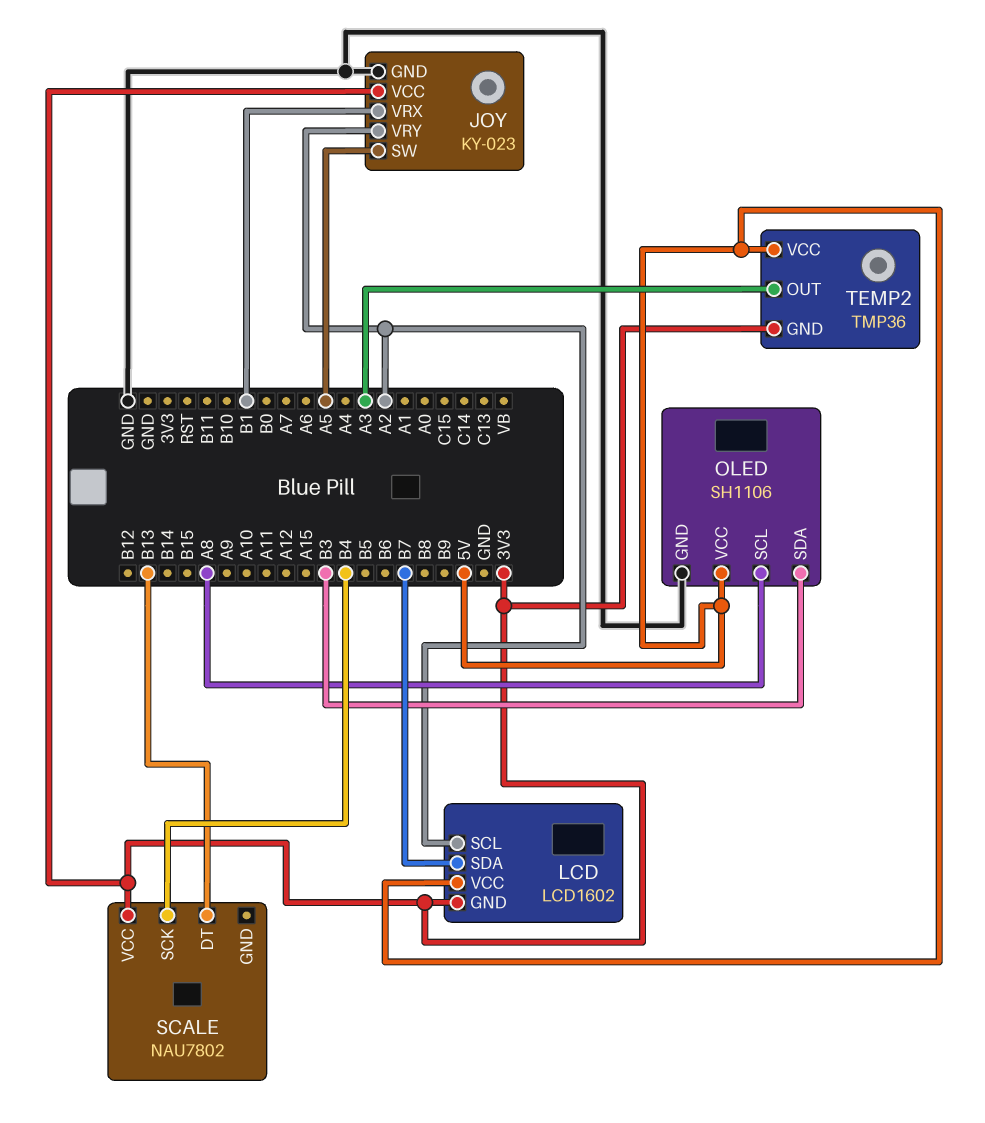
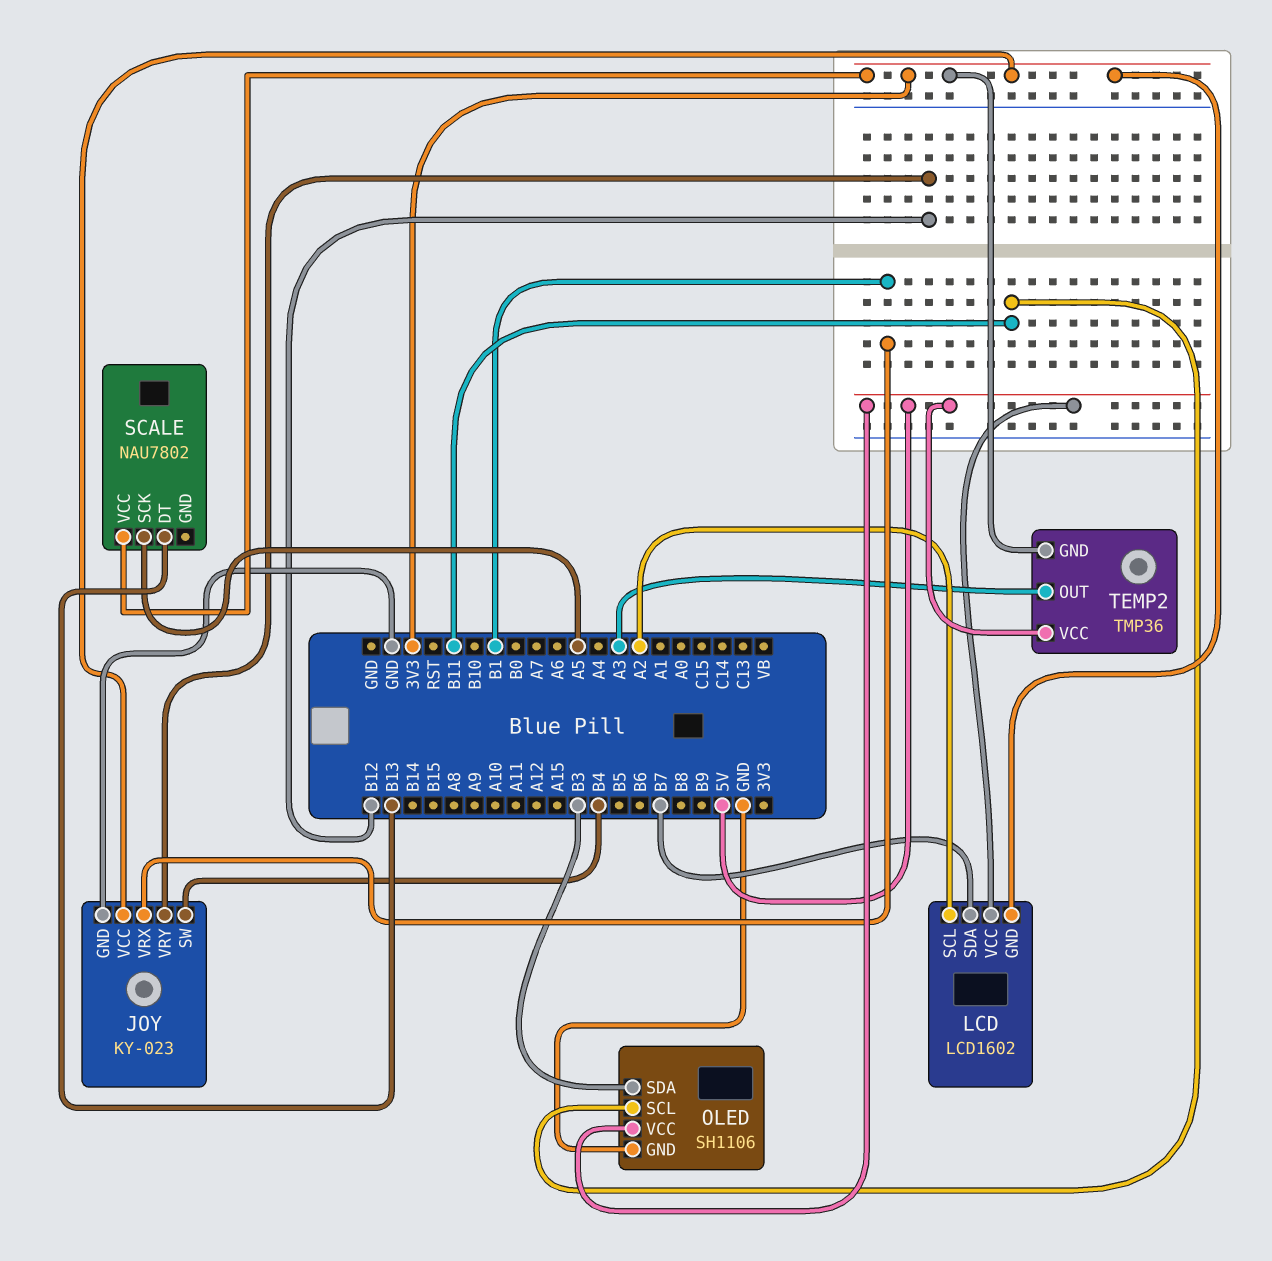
JOY pin SW: A5 -> B4
JOY pin VRY: A2 -> B12
OLED pin SCL: A8 -> B11
SCALE pin SCK: B4 -> A5

